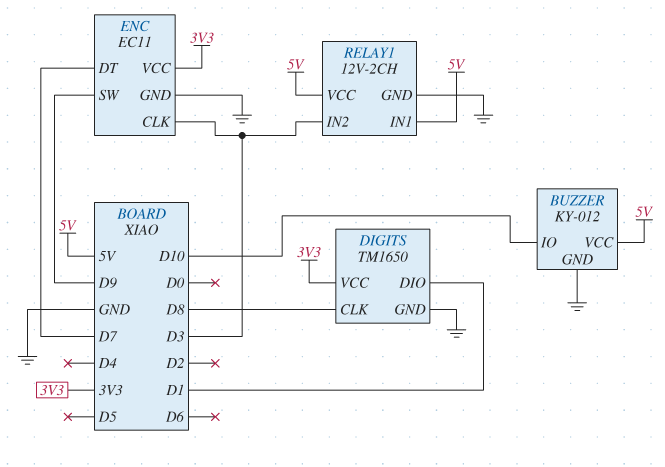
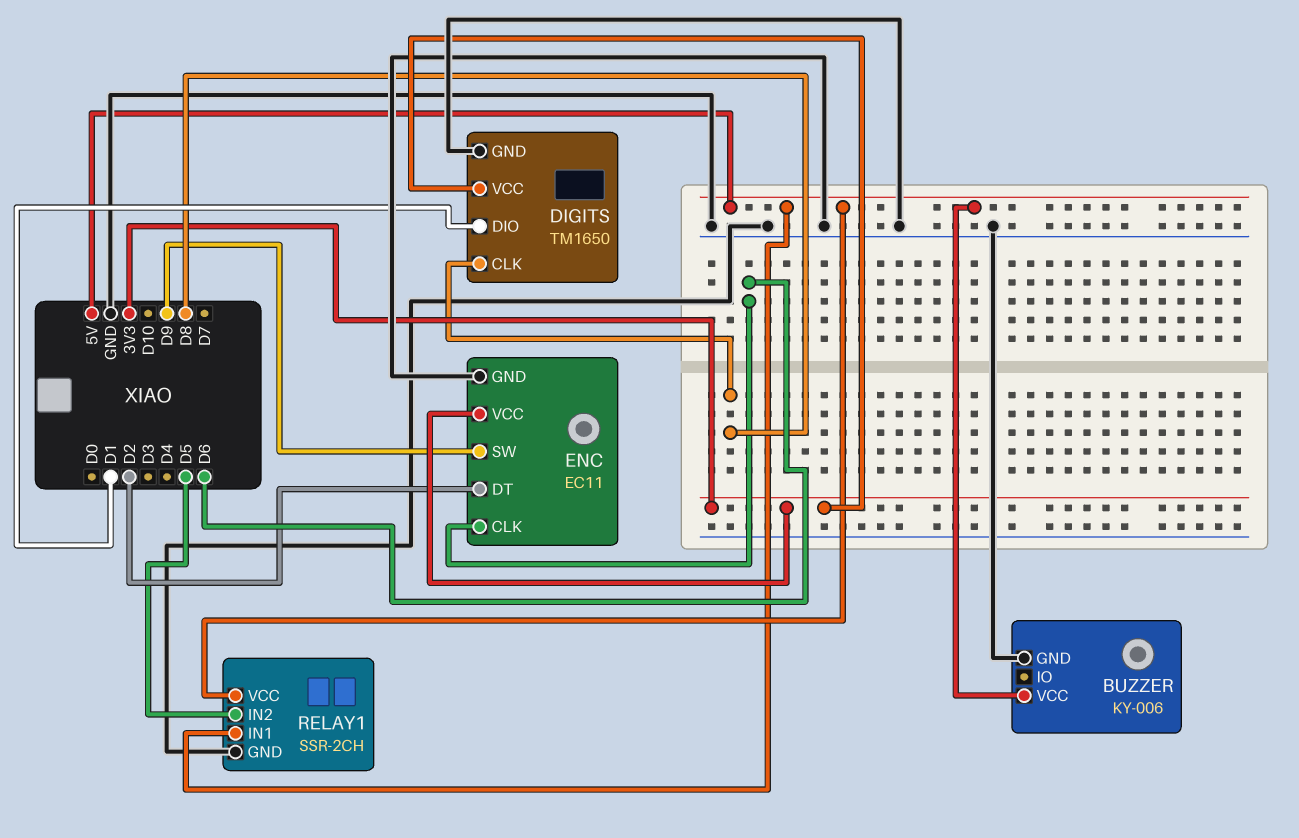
BUZZER: KY-012 -> KY-006
BUZZER pin IO: D10 -> none
ENC pin CLK: D3 -> D6
ENC pin DT: D7 -> D2
RELAY1: 12V-2CH -> SSR-2CH
RELAY1 pin IN2: D3 -> D5

